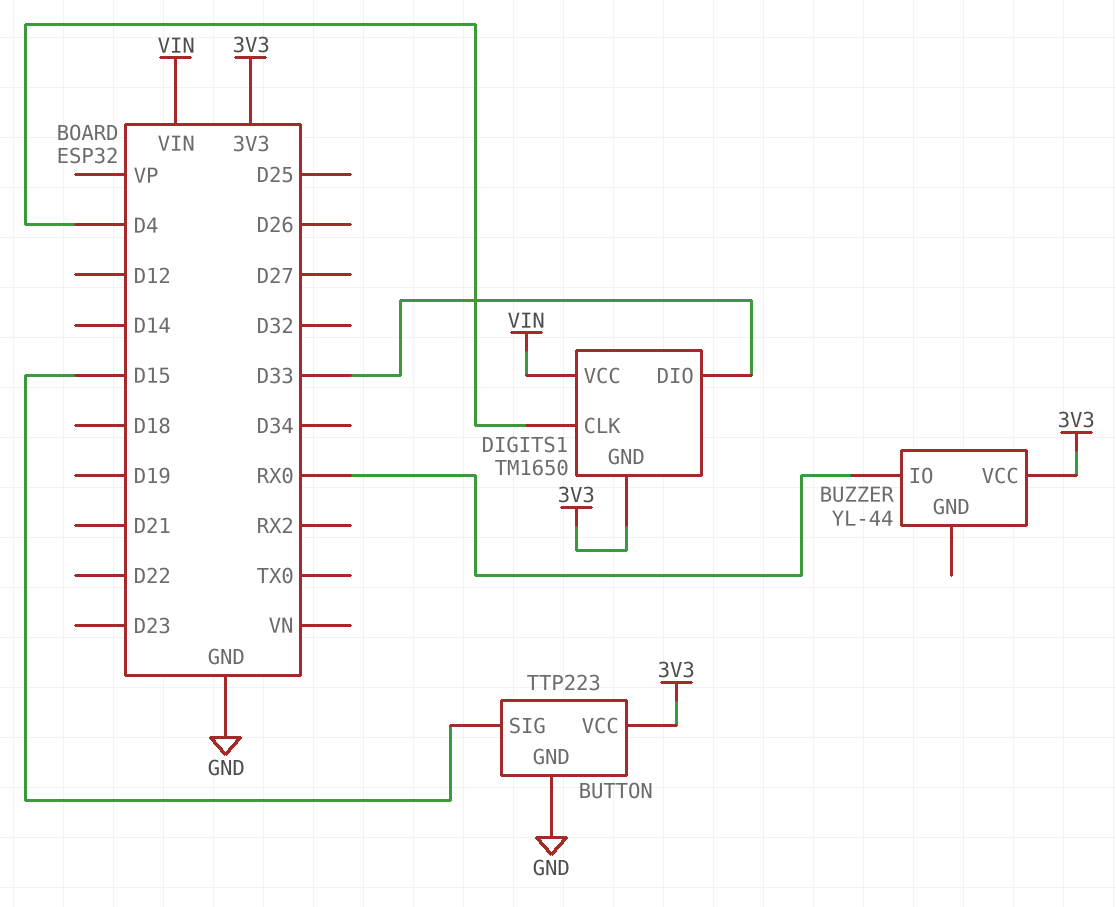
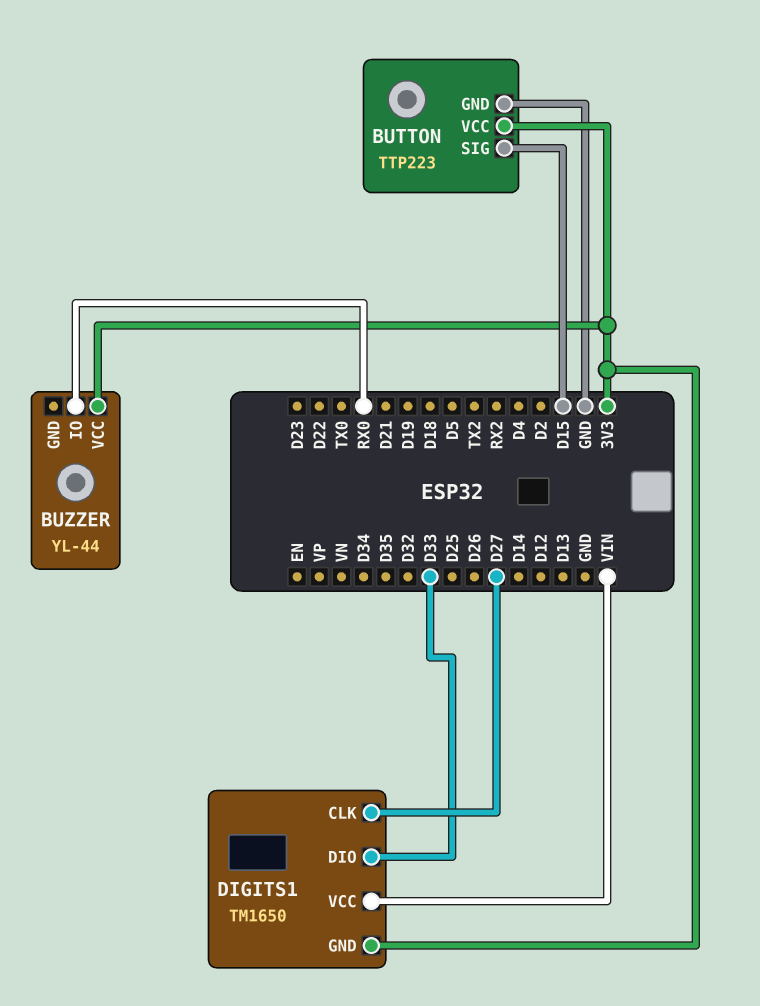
DIGITS1 pin CLK: D4 -> D27

